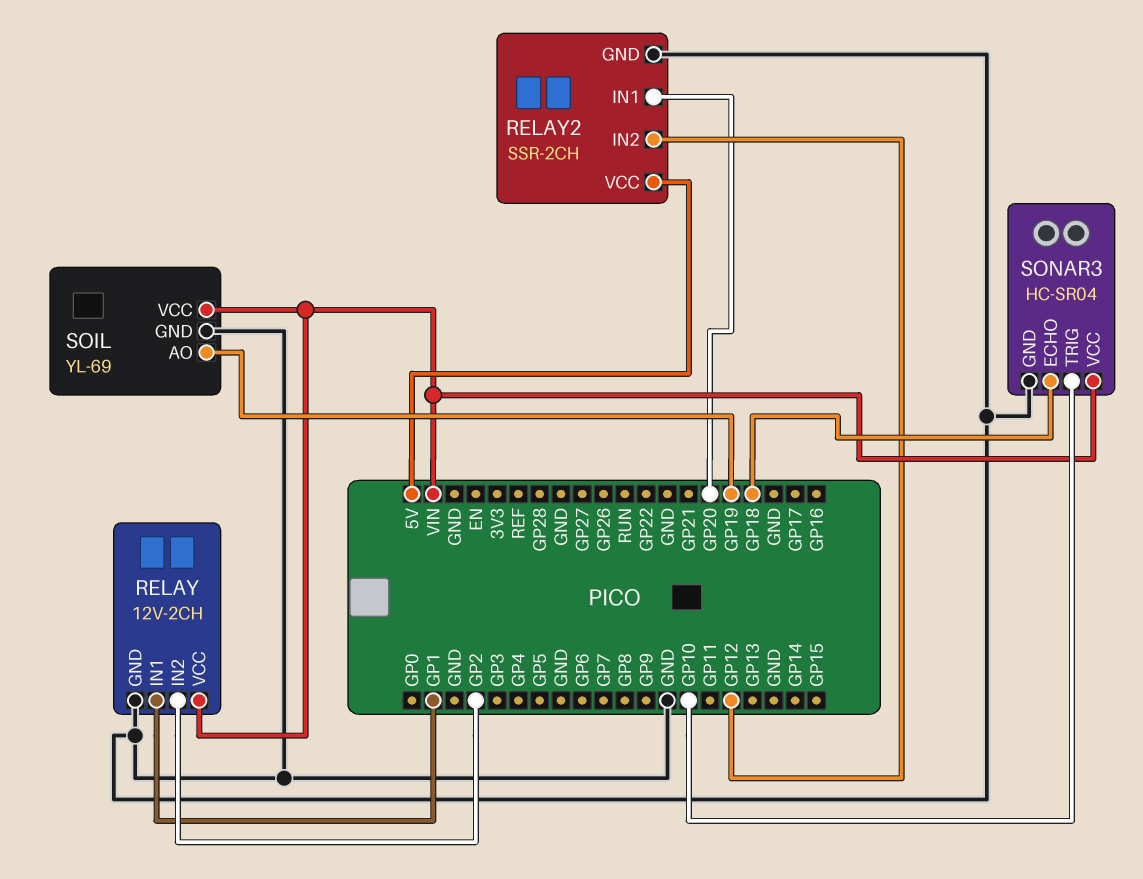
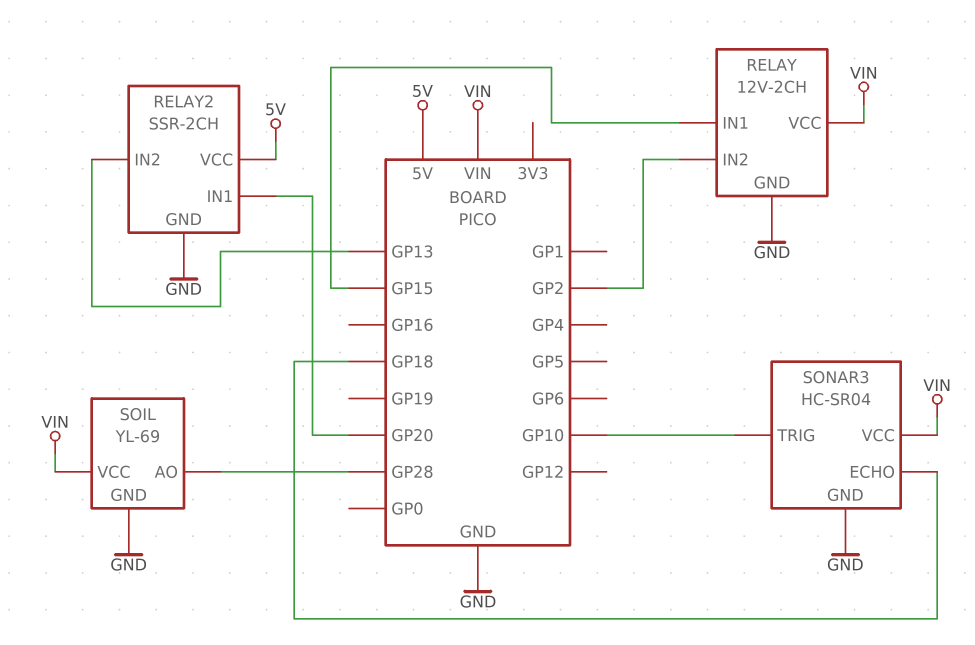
RELAY pin IN1: GP1 -> GP15
RELAY2 pin IN2: GP12 -> GP13
SOIL pin AO: GP19 -> GP28

